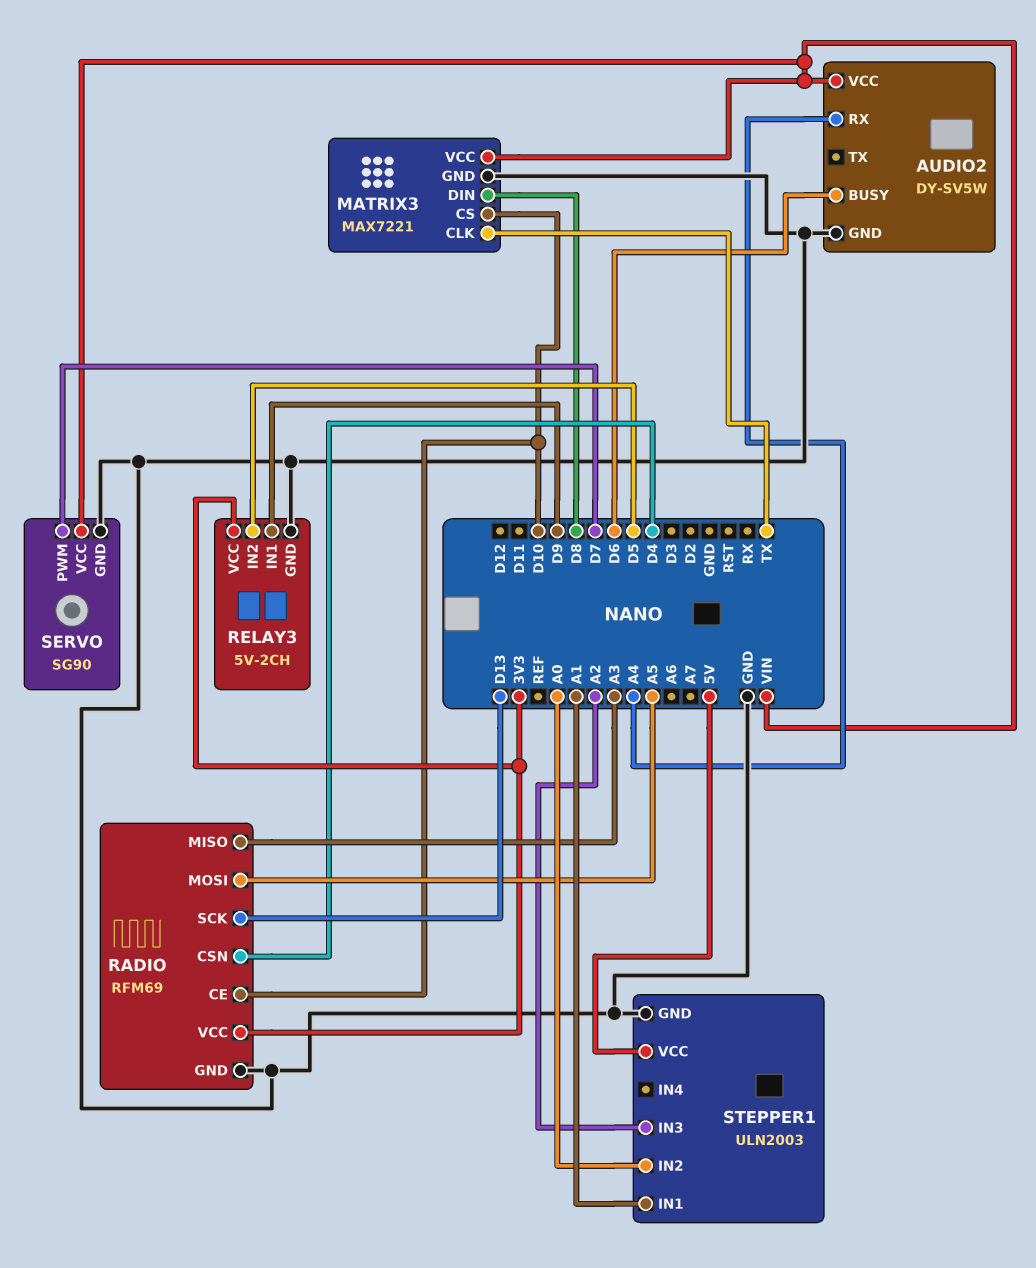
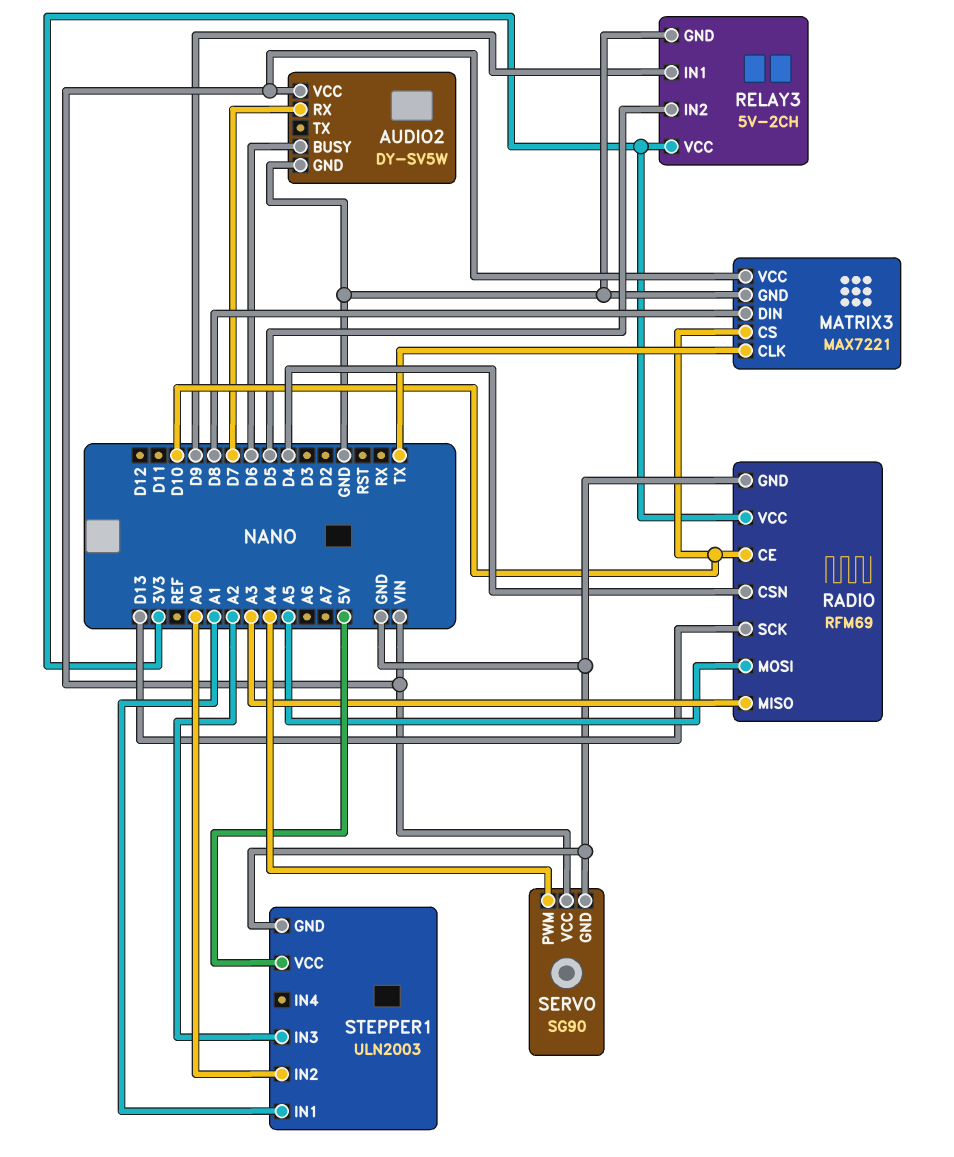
AUDIO2 pin RX: A4 -> D7
SERVO pin PWM: D7 -> A4

